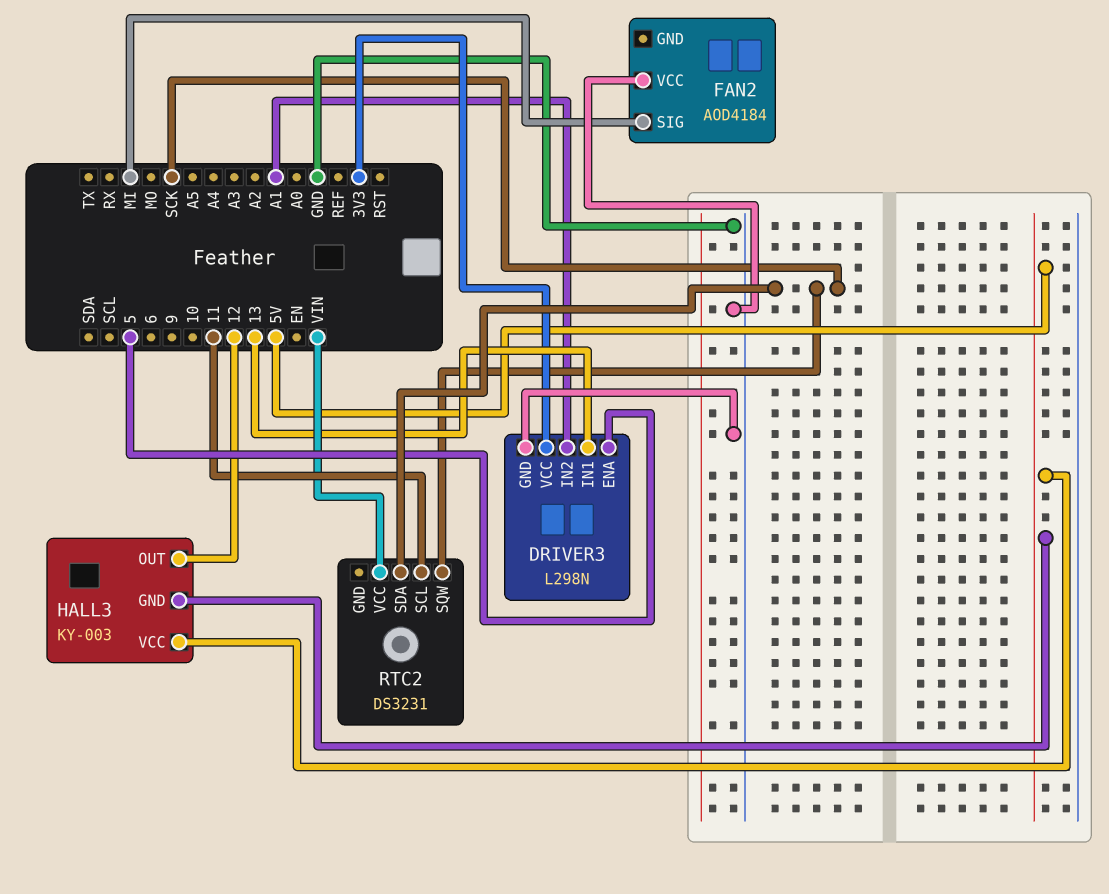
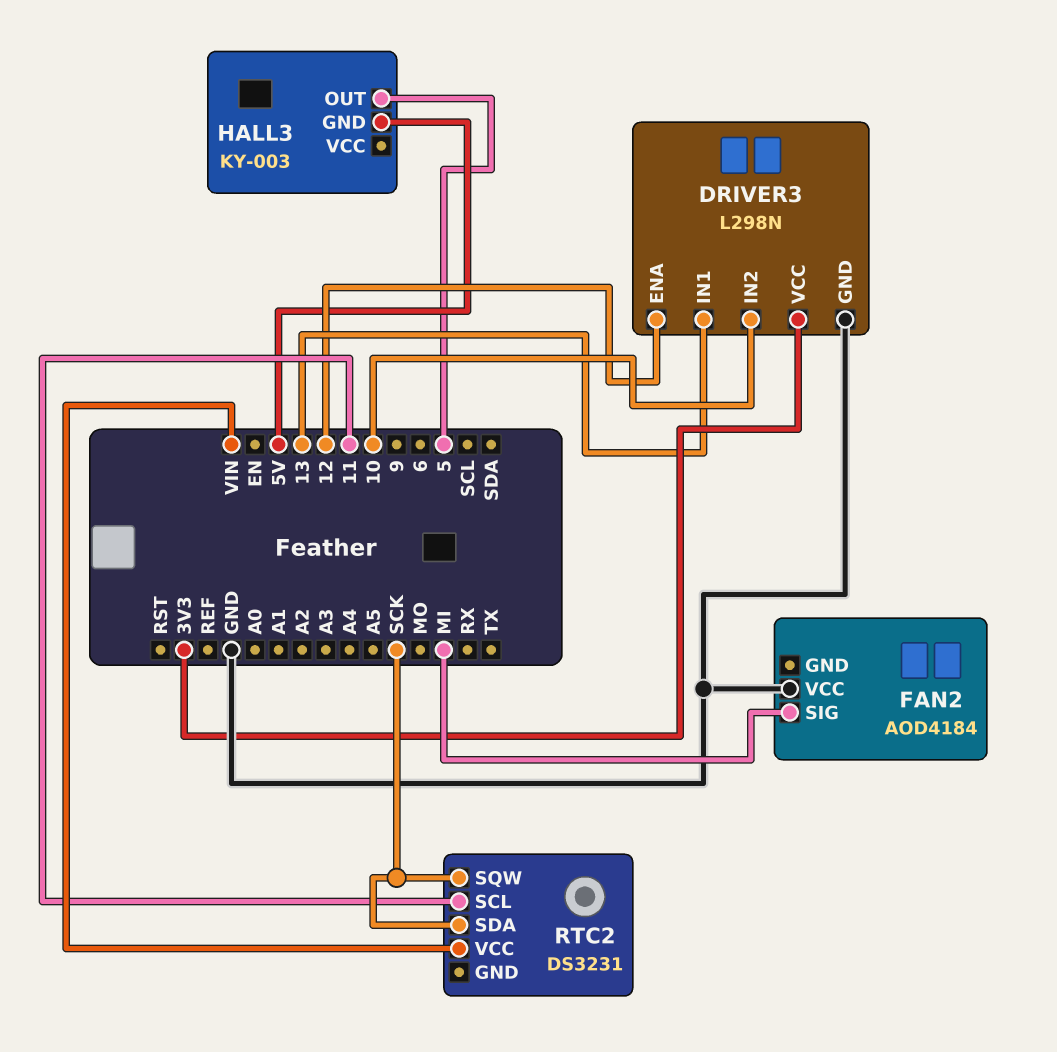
DRIVER3 pin ENA: 5 -> 12
DRIVER3 pin IN2: A1 -> 10
HALL3 pin OUT: 12 -> 5
HALL3 pin VCC: 5V -> none

